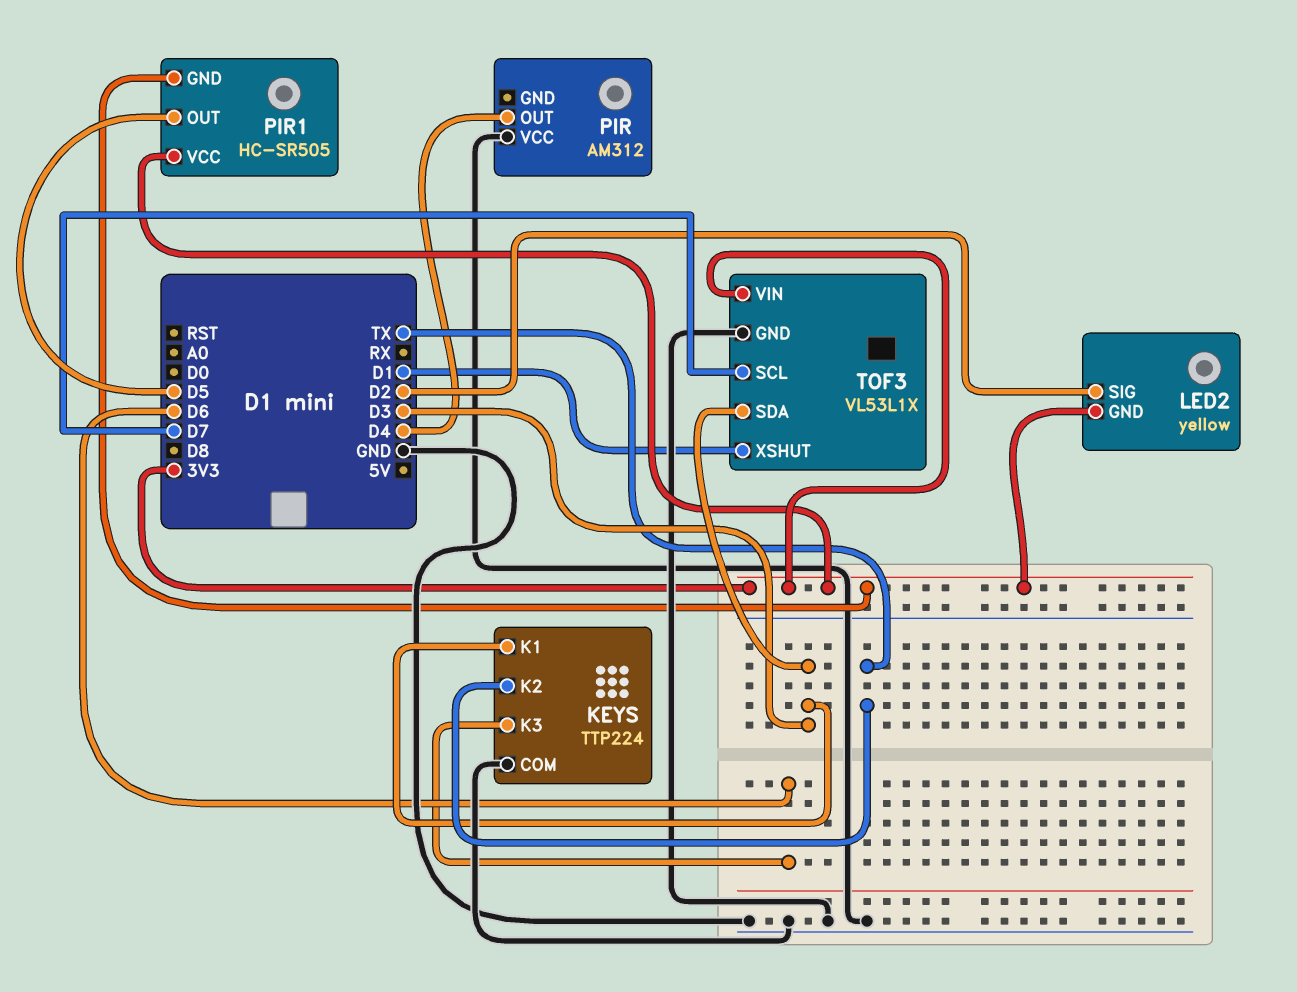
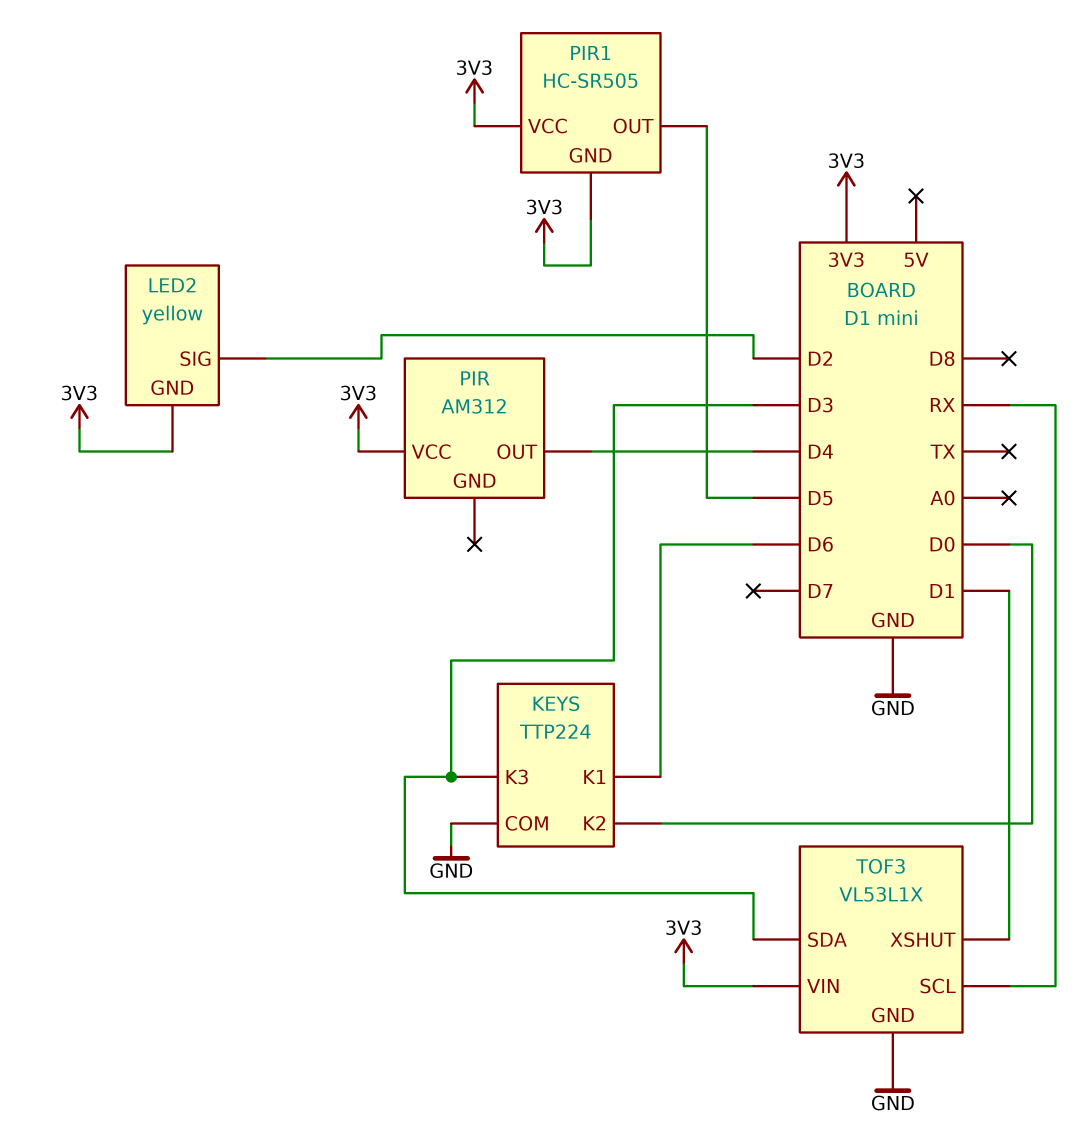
KEYS pin K1: D3 -> D6
KEYS pin K2: TX -> D0
KEYS pin K3: D6 -> D3
PIR pin VCC: GND -> 3V3
TOF3 pin SCL: D7 -> RX

